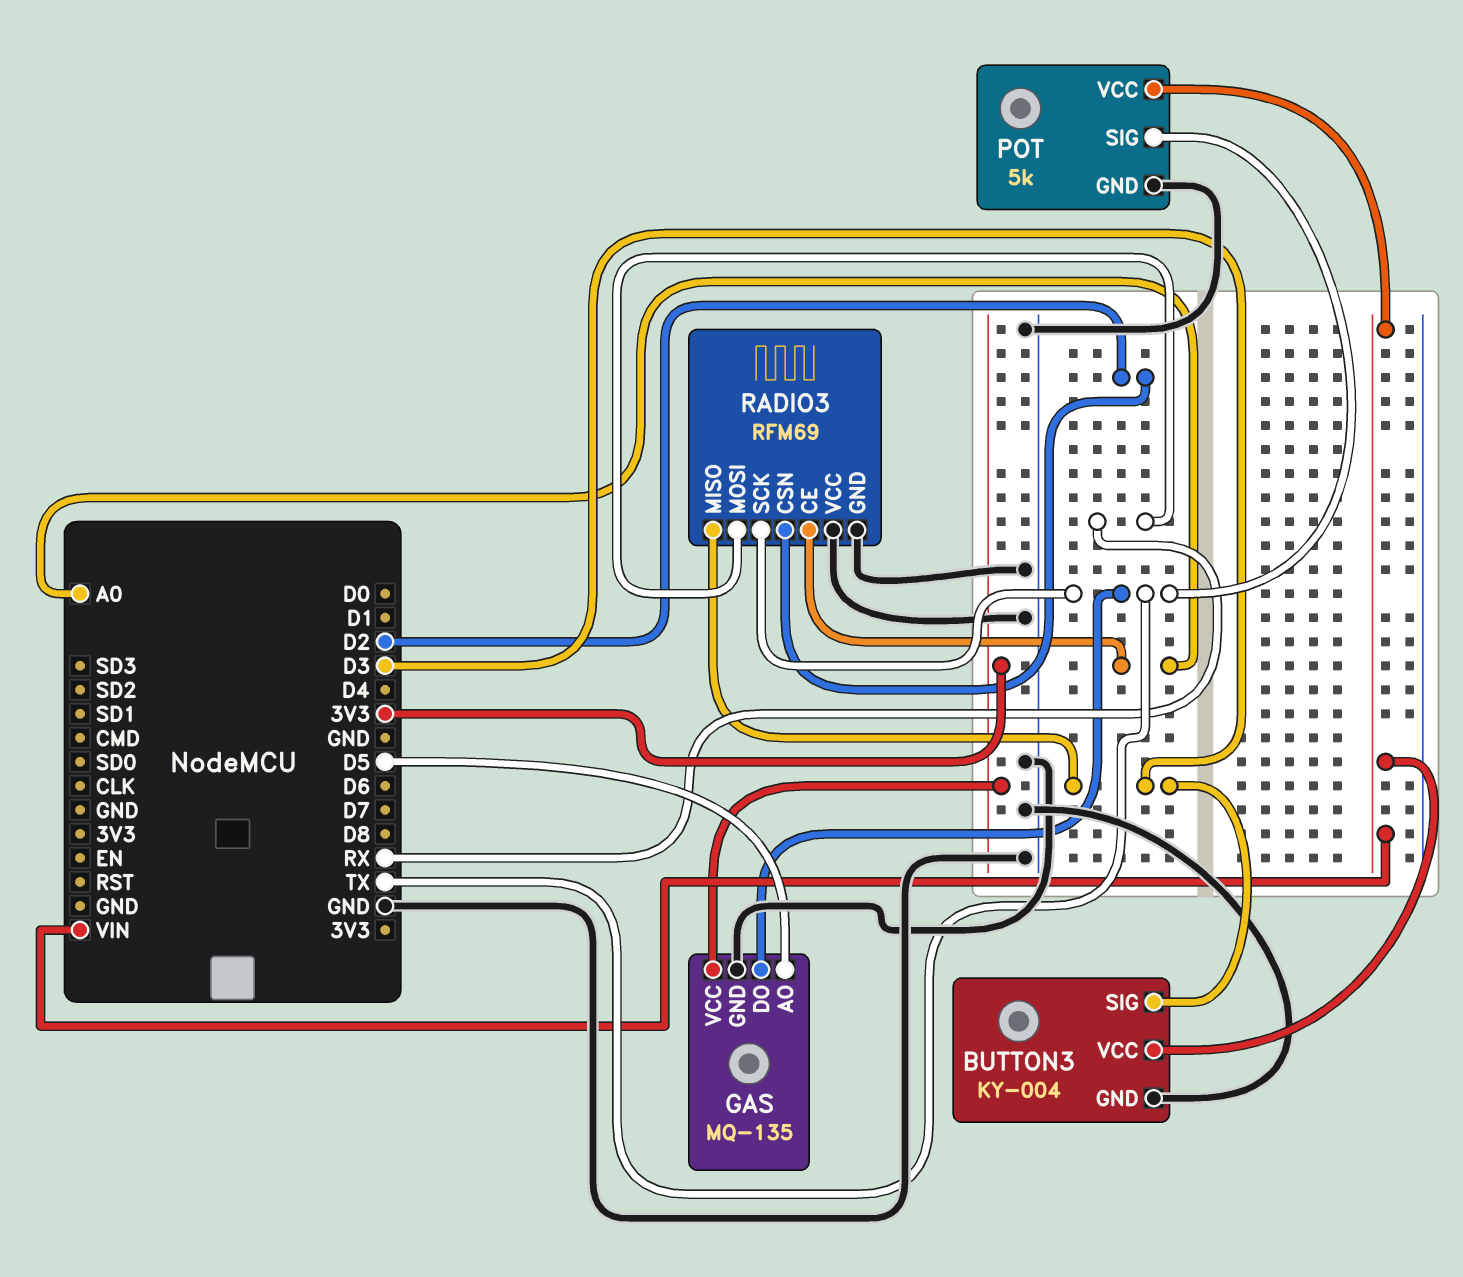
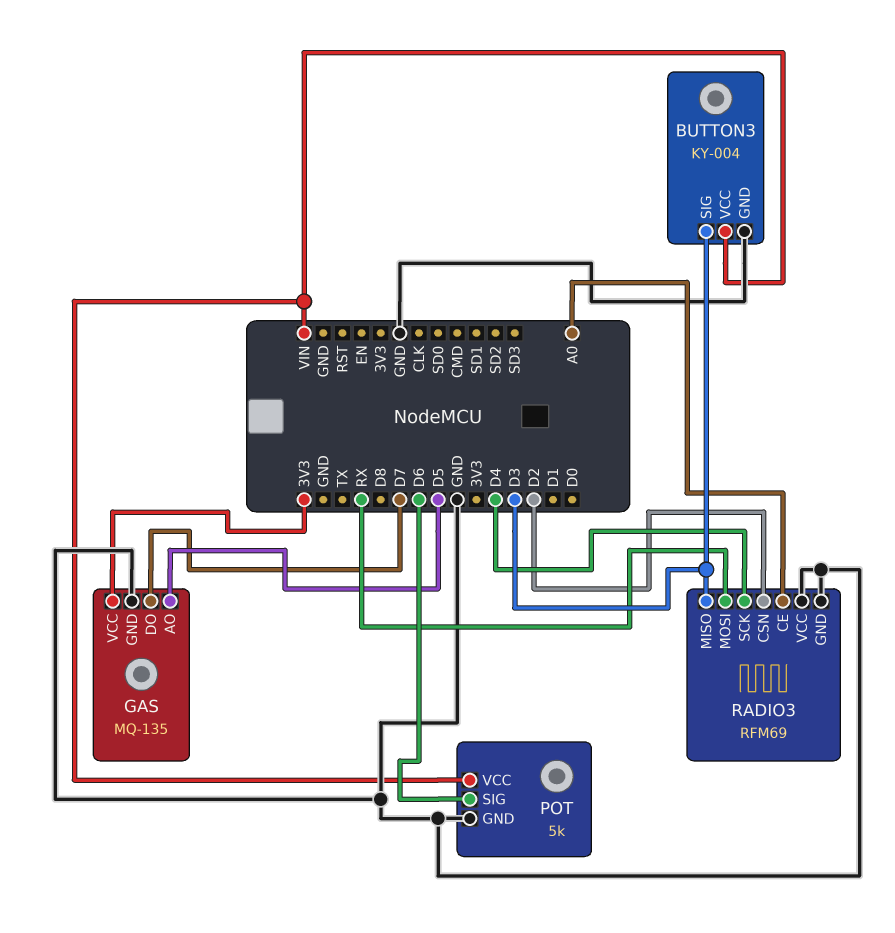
GAS pin DO: TX -> D7
POT pin SIG: TX -> D6
RADIO3 pin SCK: TX -> D4

